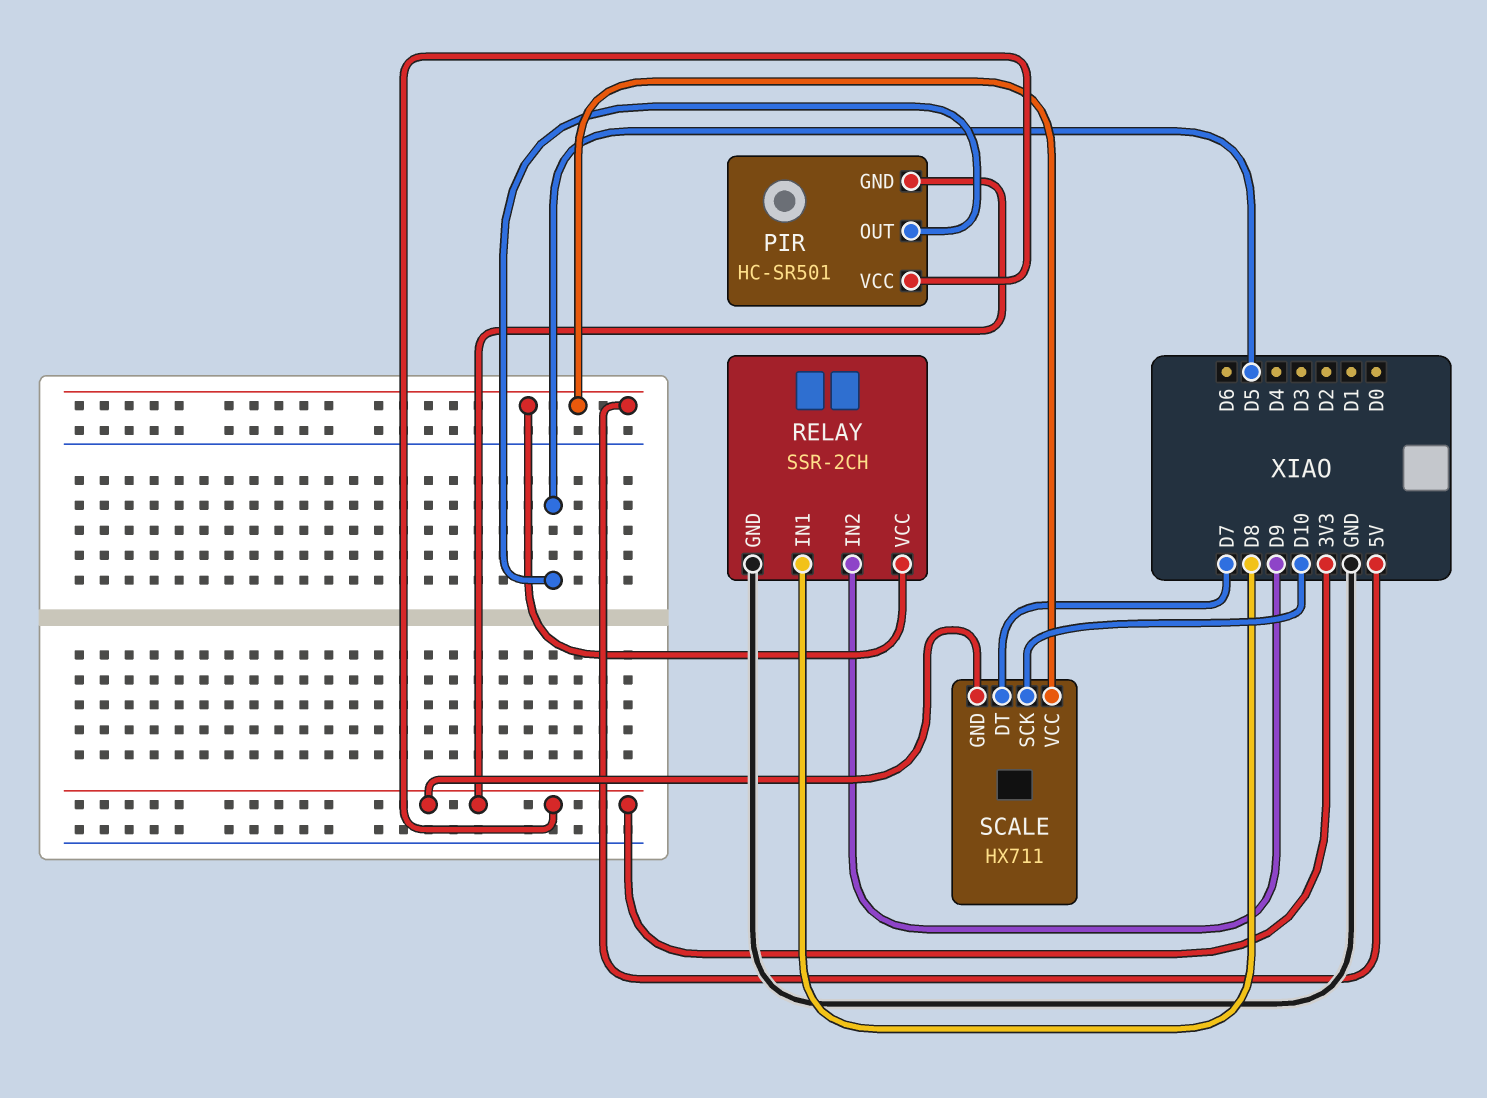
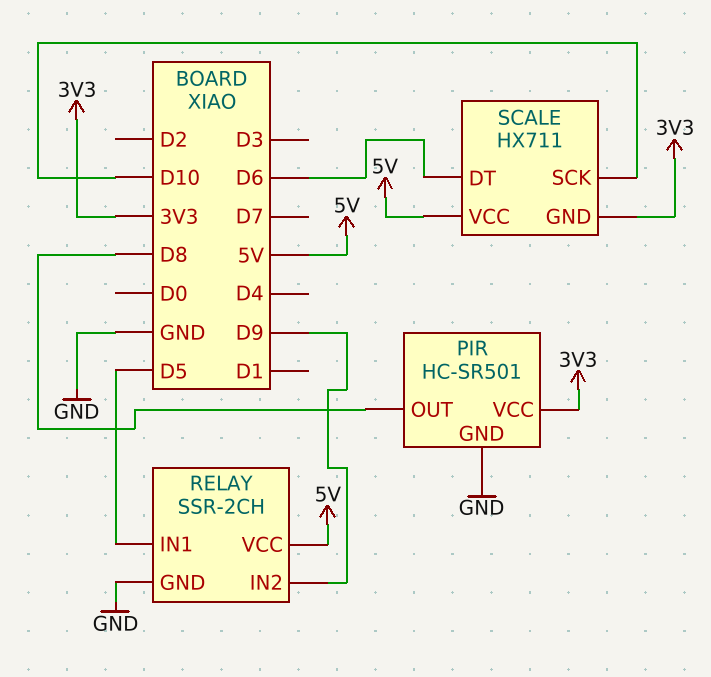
PIR pin GND: 3V3 -> GND
PIR pin OUT: D5 -> D8
RELAY pin IN1: D8 -> D5
SCALE pin DT: D7 -> D6

